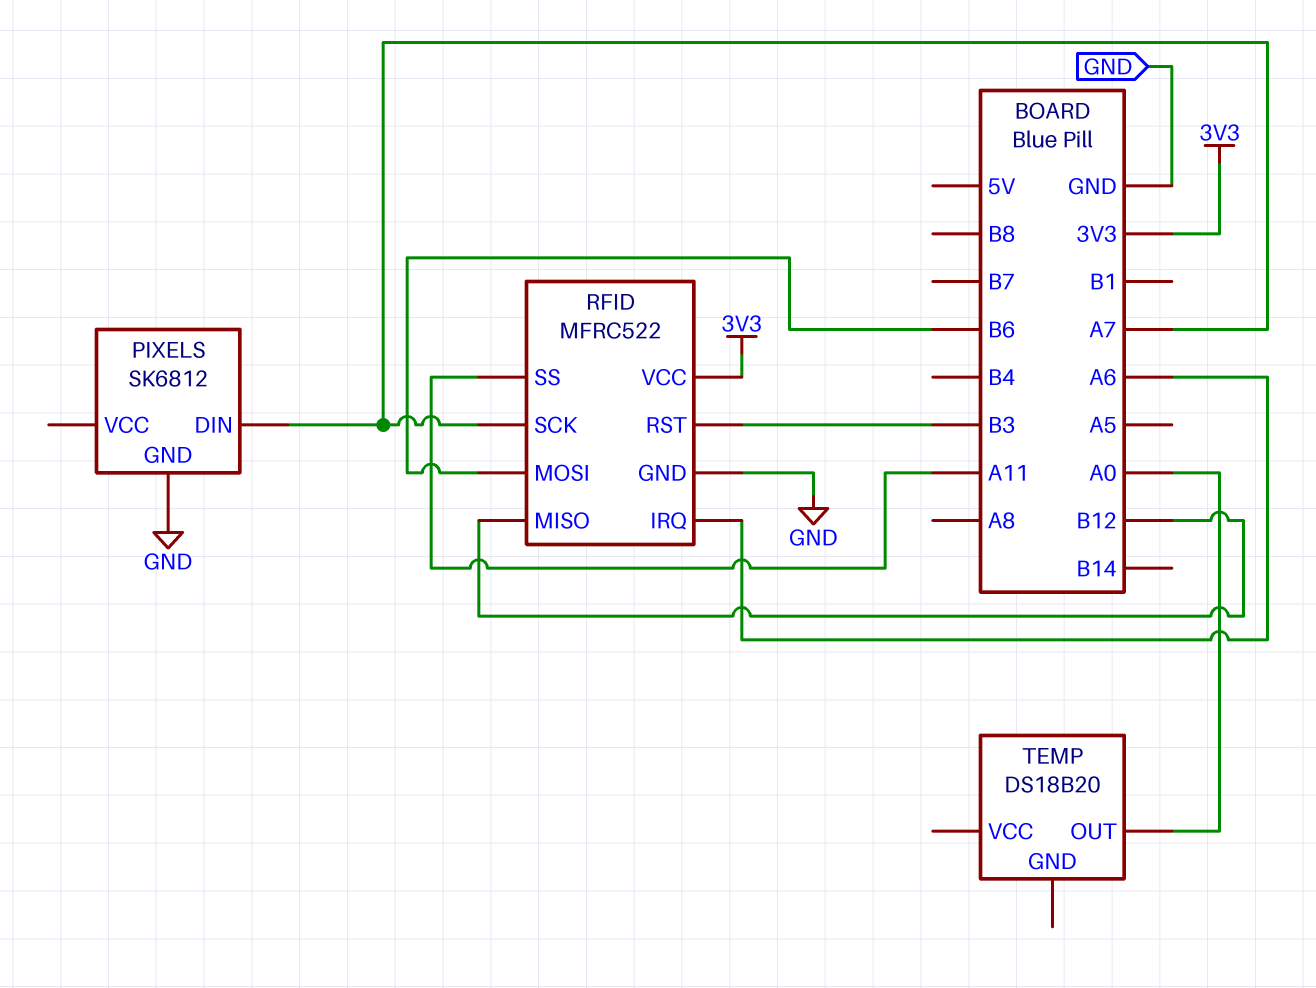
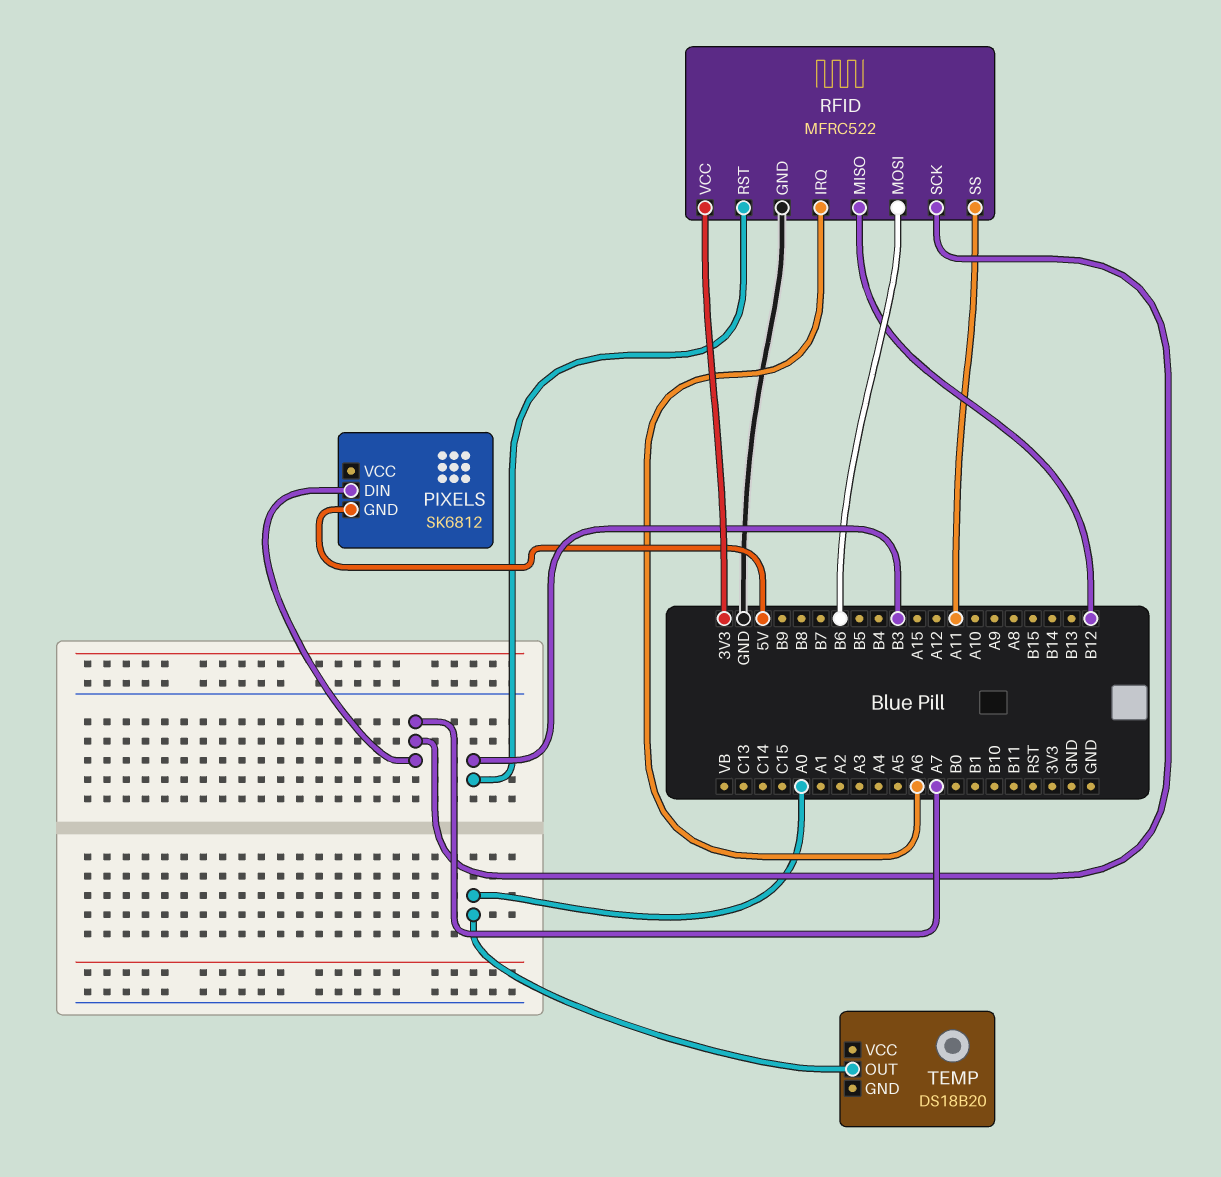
PIXELS pin GND: GND -> 5V

